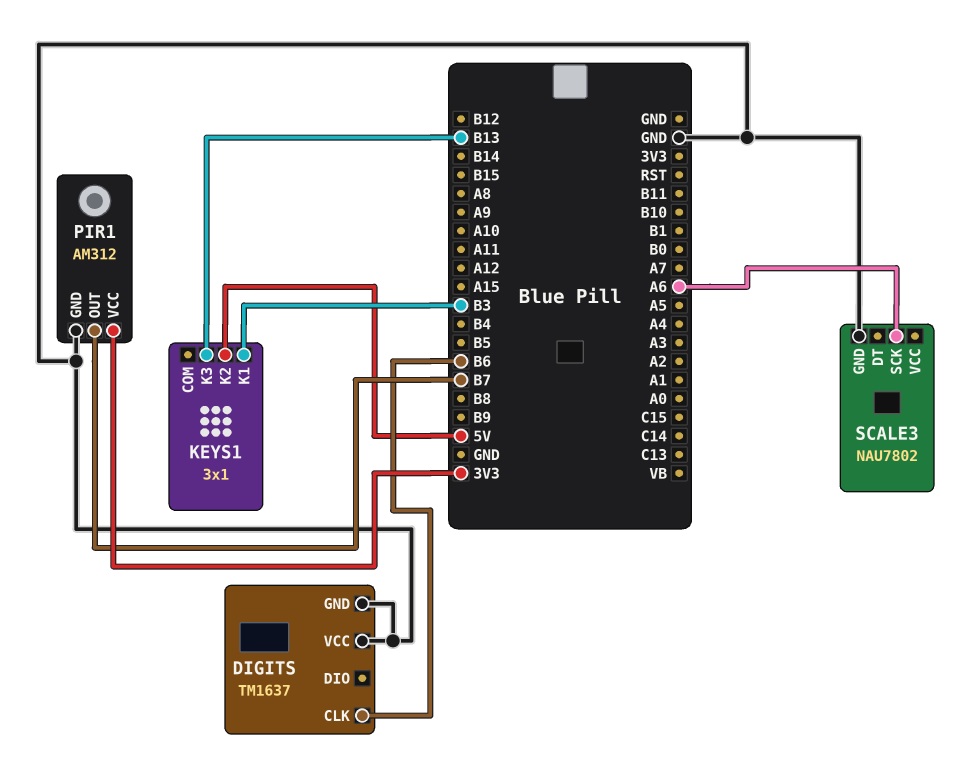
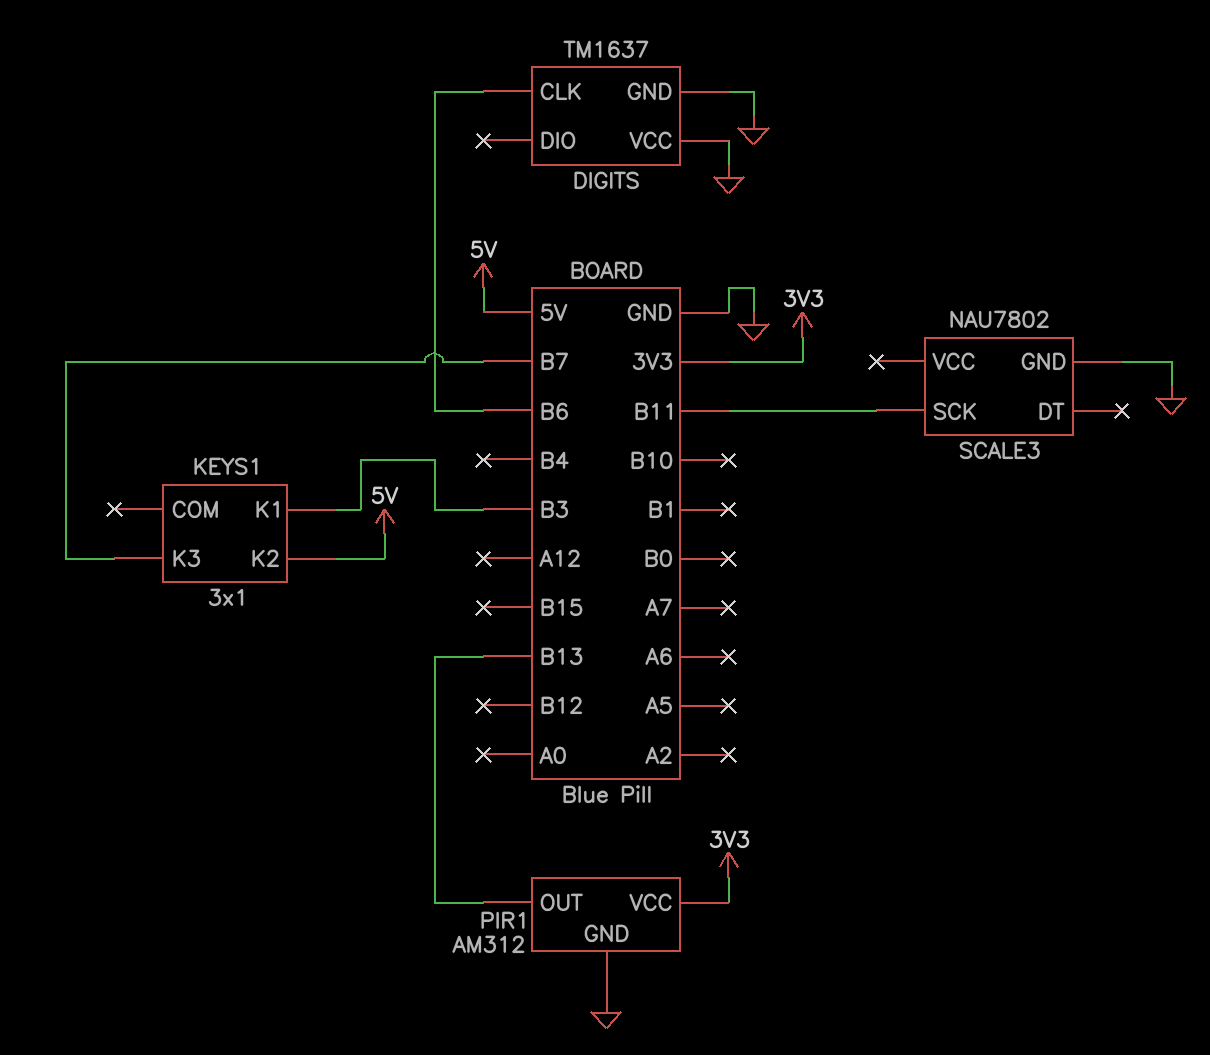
KEYS1 pin K3: B13 -> B7
PIR1 pin OUT: B7 -> B13
SCALE3 pin SCK: A6 -> B11

